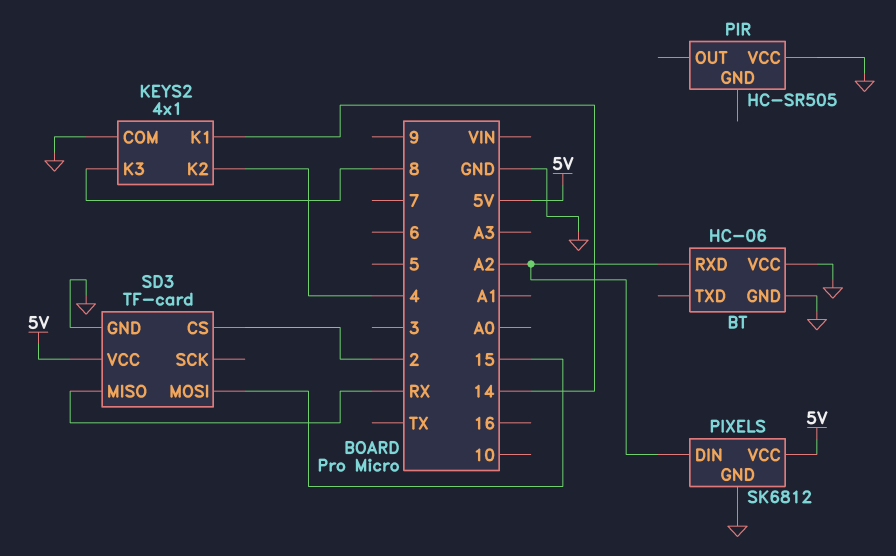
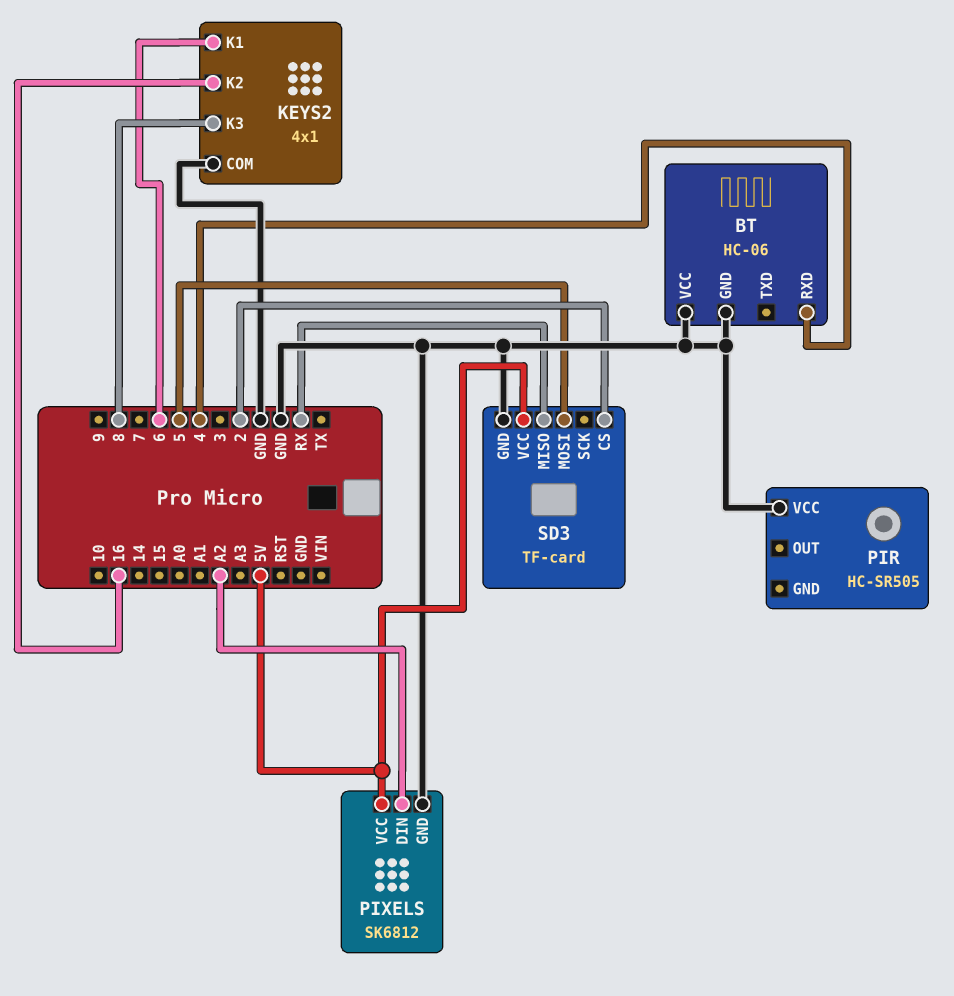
BT pin RXD: A2 -> 4
KEYS2 pin K1: 14 -> 6
KEYS2 pin K2: 4 -> 16
SD3 pin MOSI: 15 -> 5

